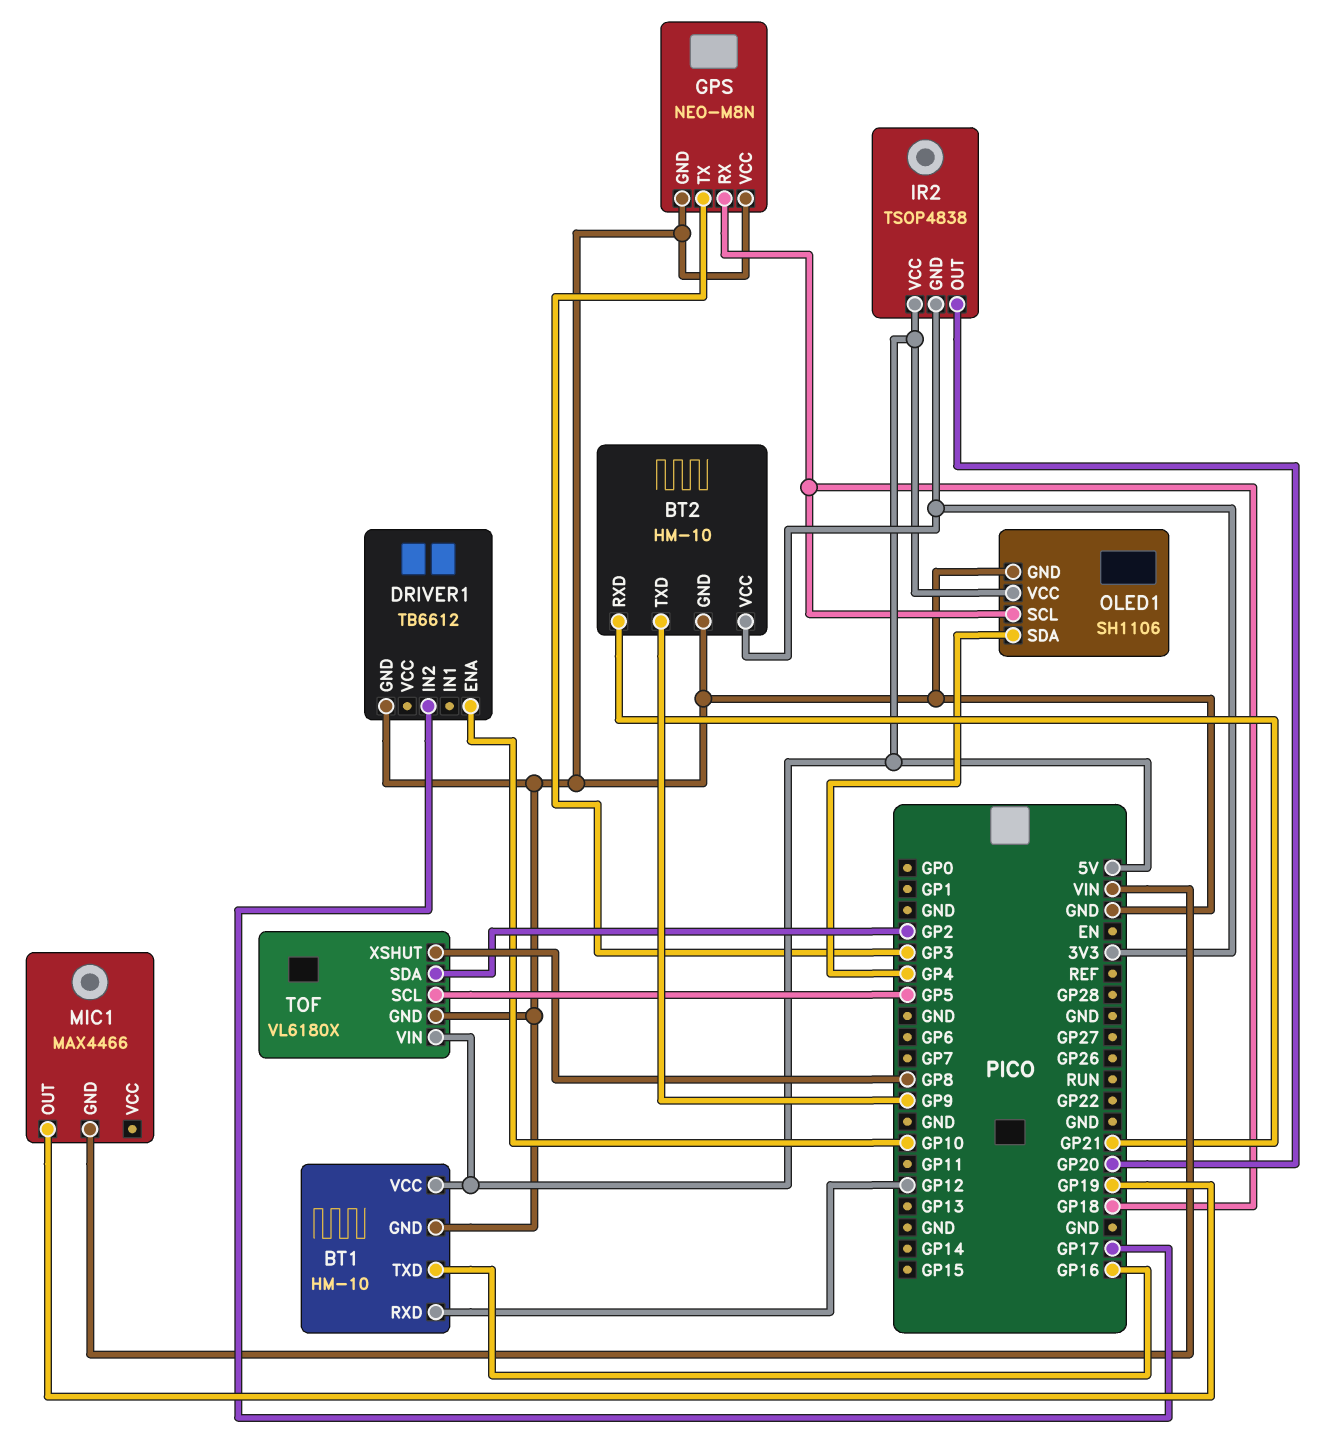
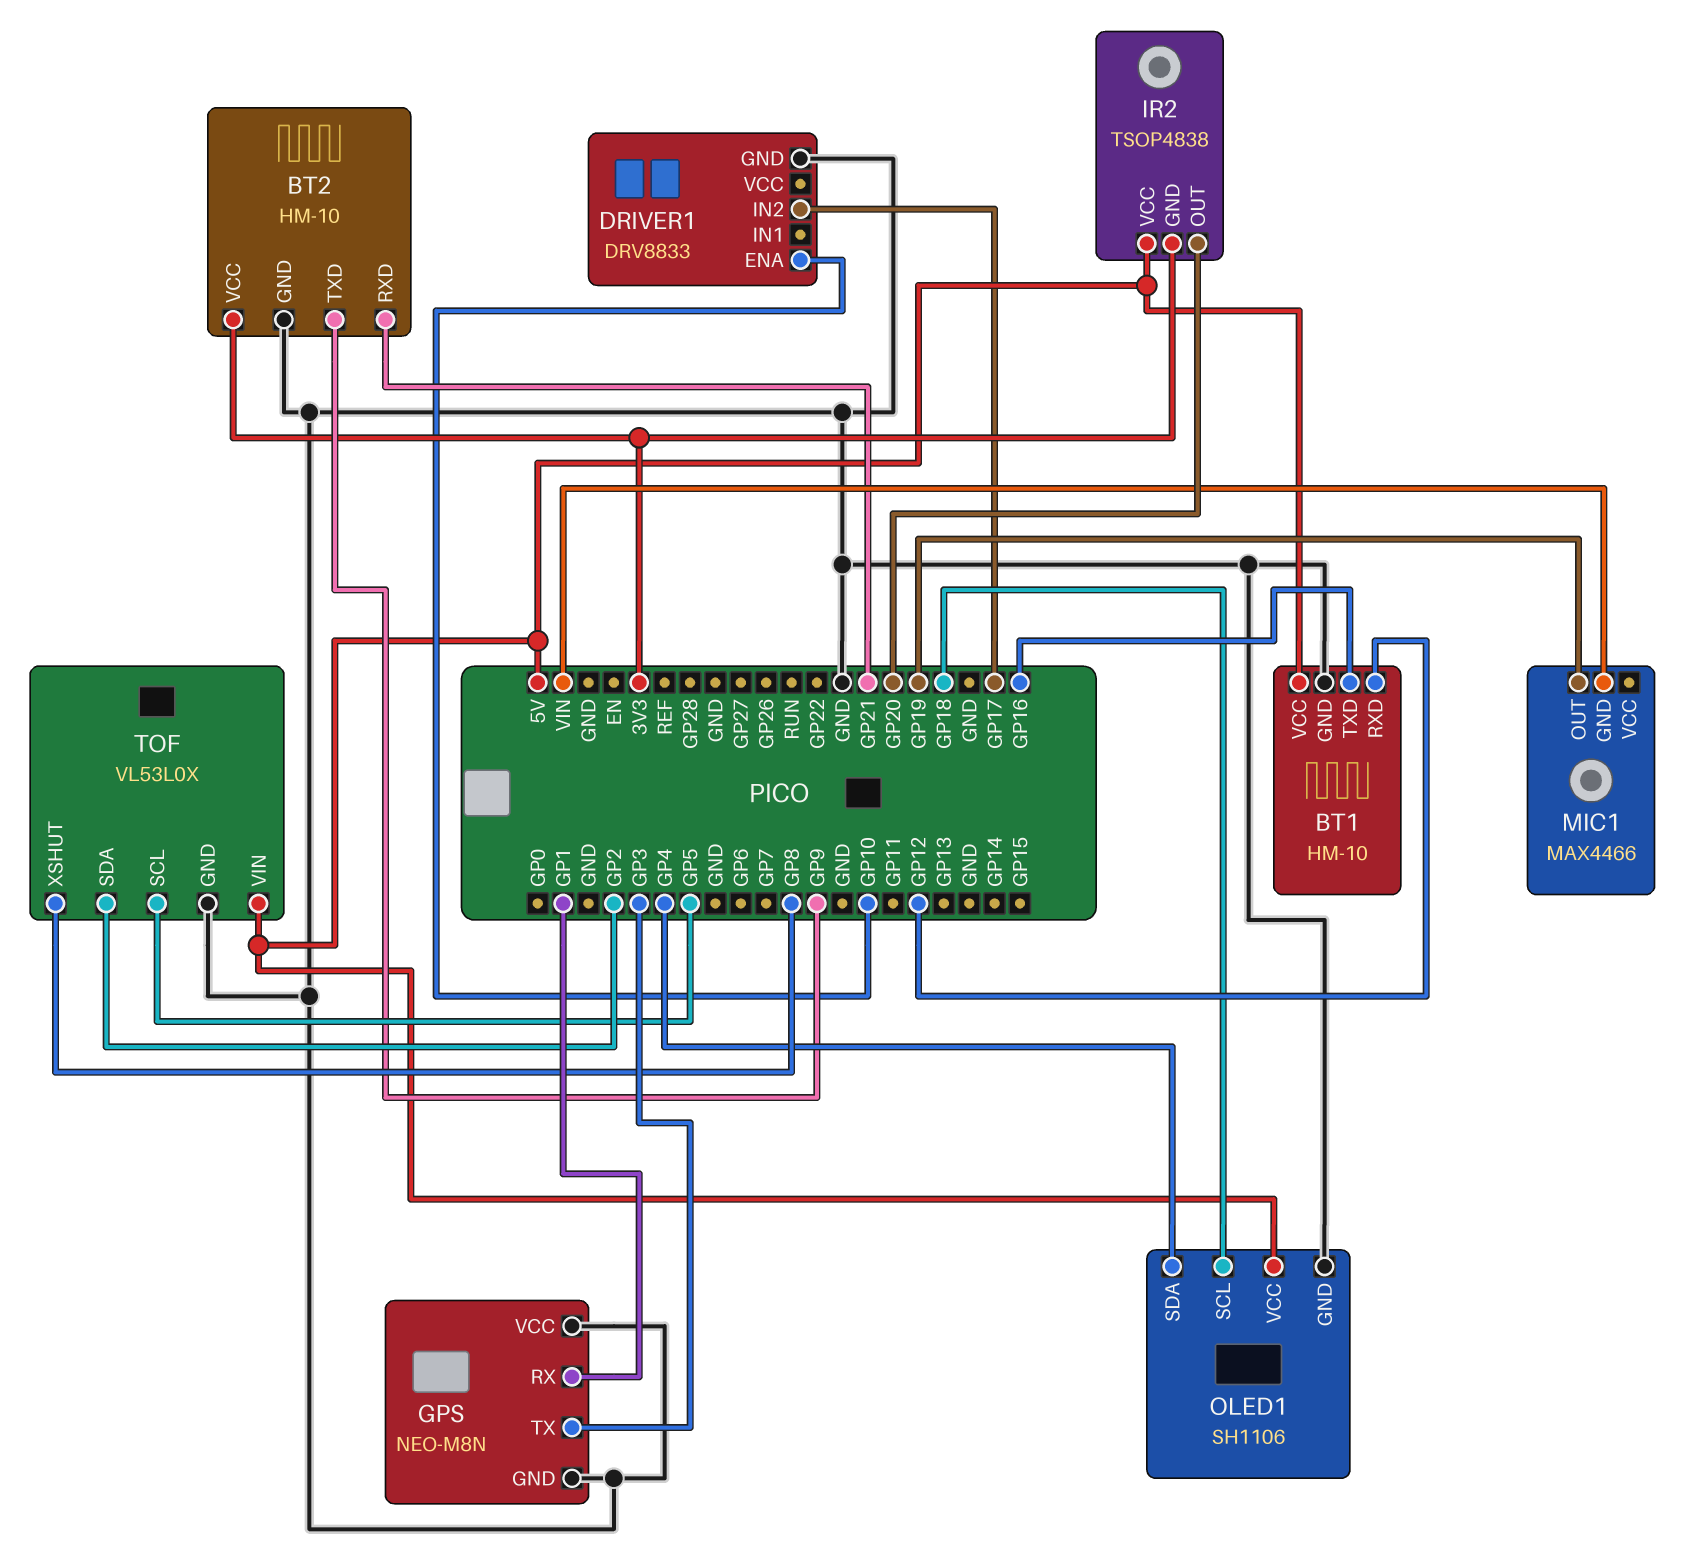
DRIVER1: TB6612 -> DRV8833
GPS pin RX: GP18 -> GP1
TOF: VL6180X -> VL53L0X

